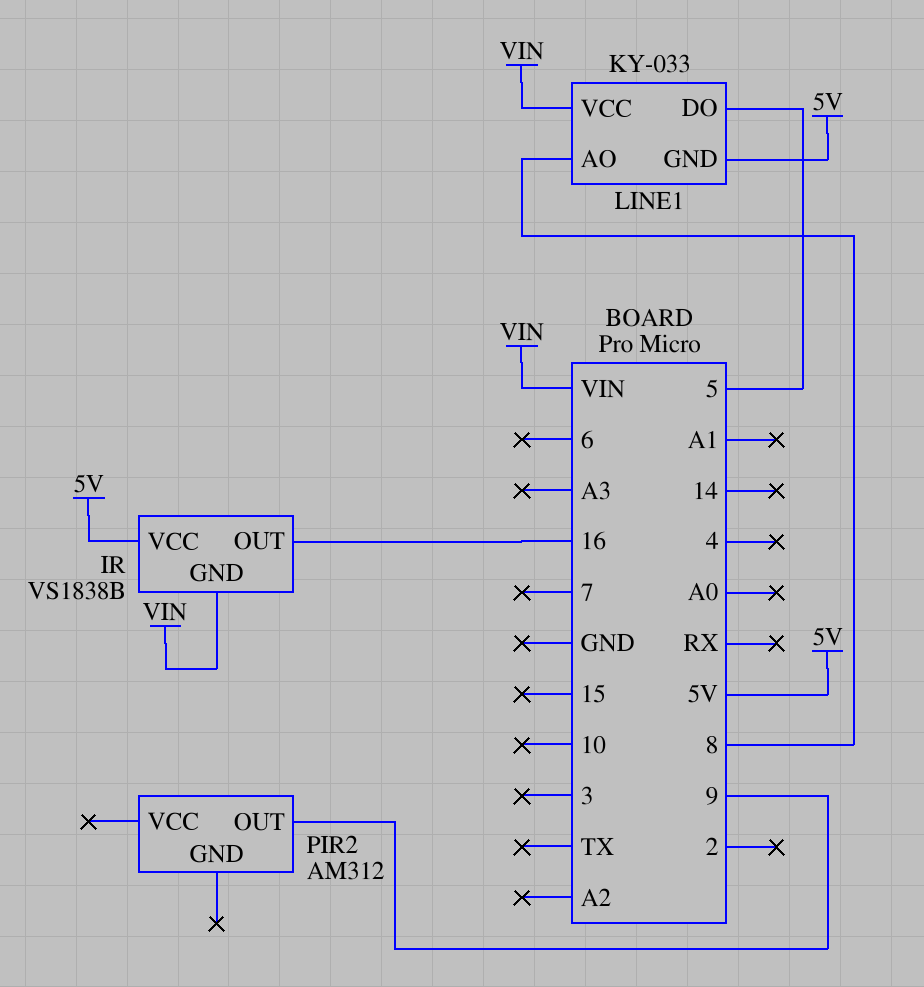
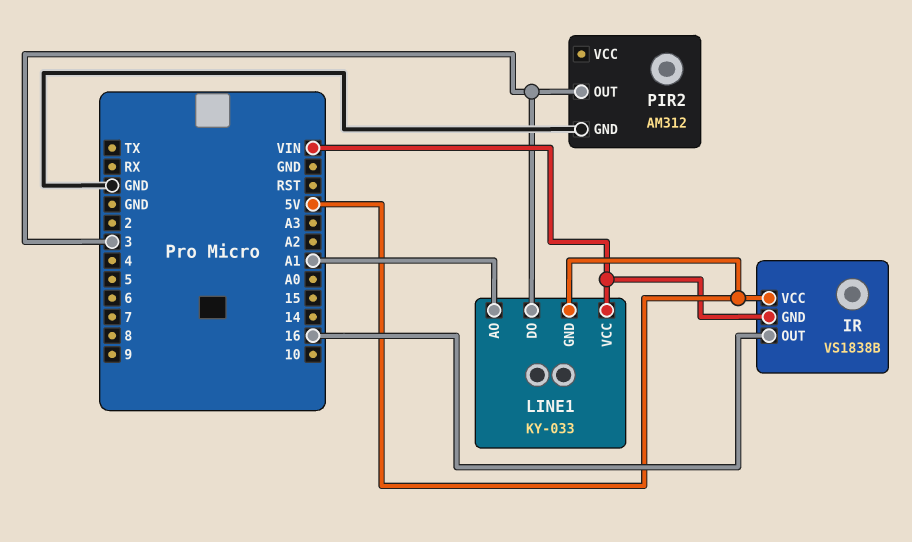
LINE1 pin AO: 8 -> A1
LINE1 pin DO: 5 -> 3
PIR2 pin GND: none -> GND
PIR2 pin OUT: 9 -> 3

